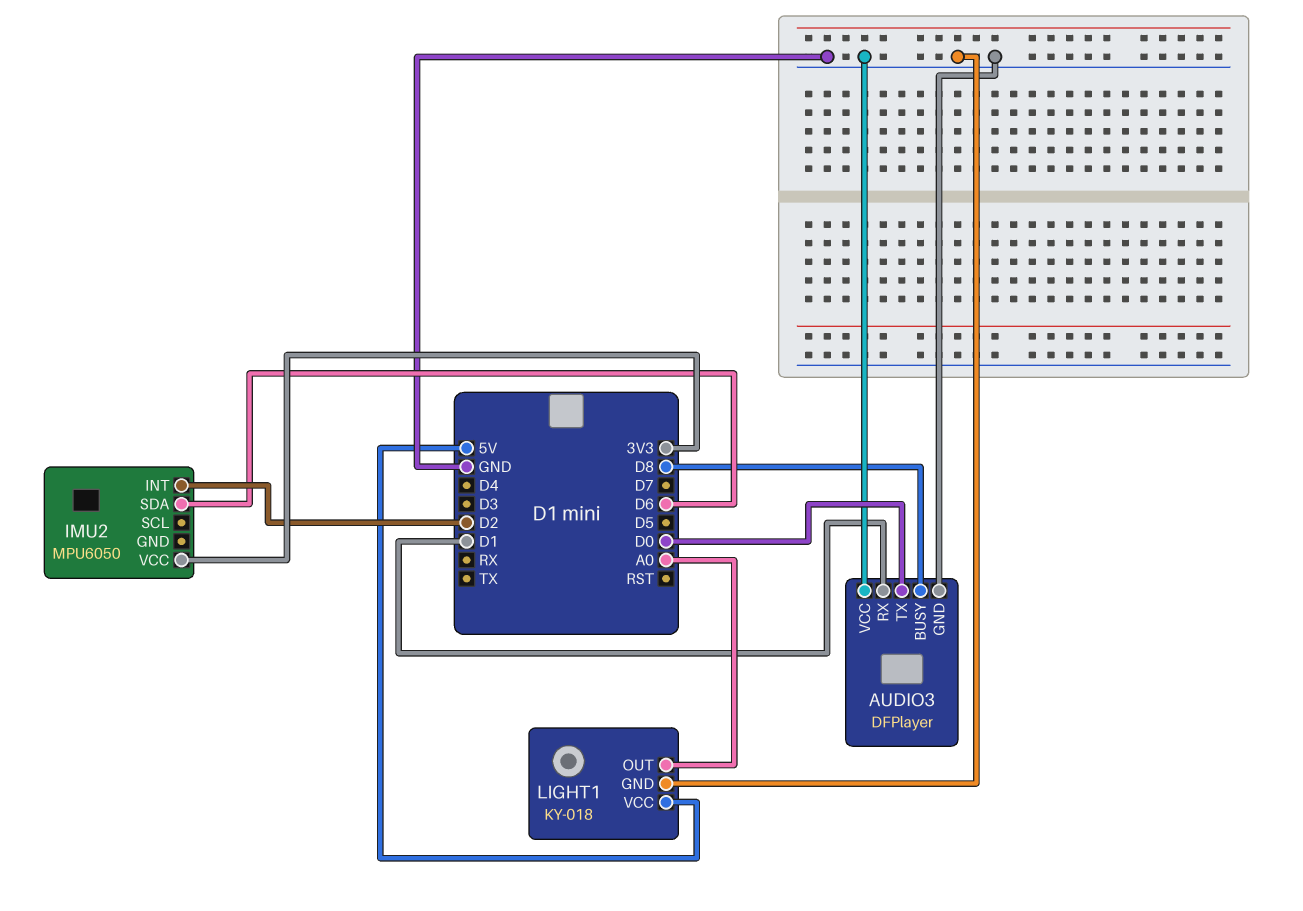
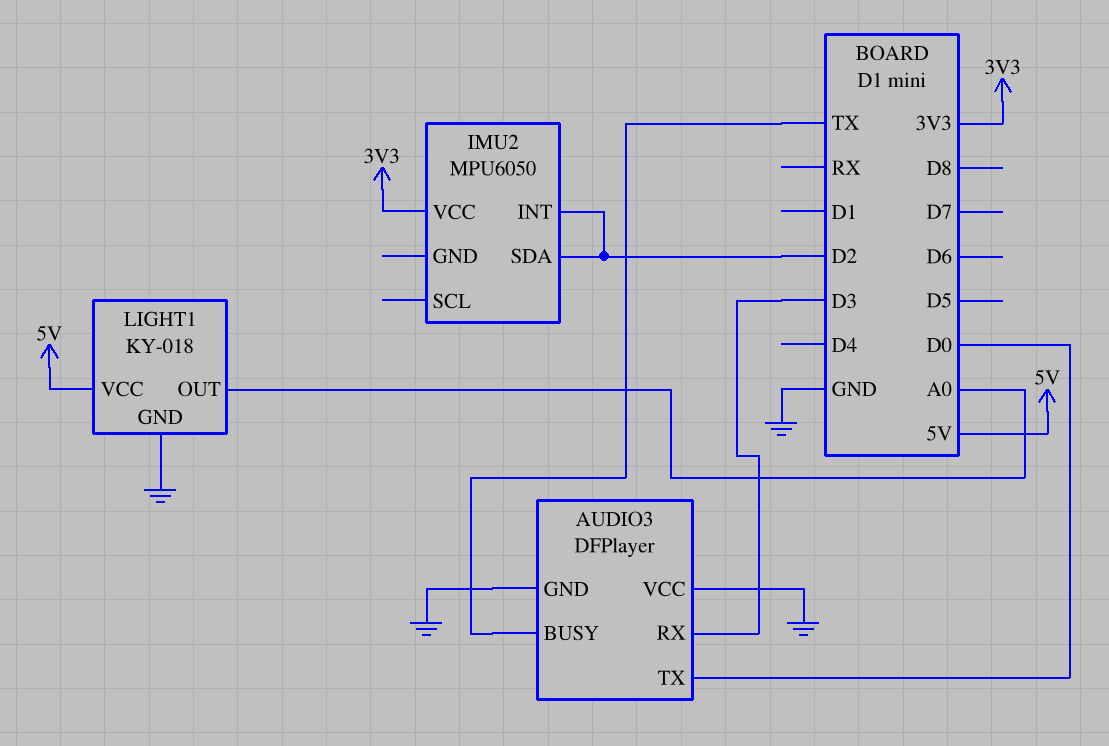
AUDIO3 pin BUSY: D8 -> TX
AUDIO3 pin RX: D1 -> D3
IMU2 pin SDA: D6 -> D2

